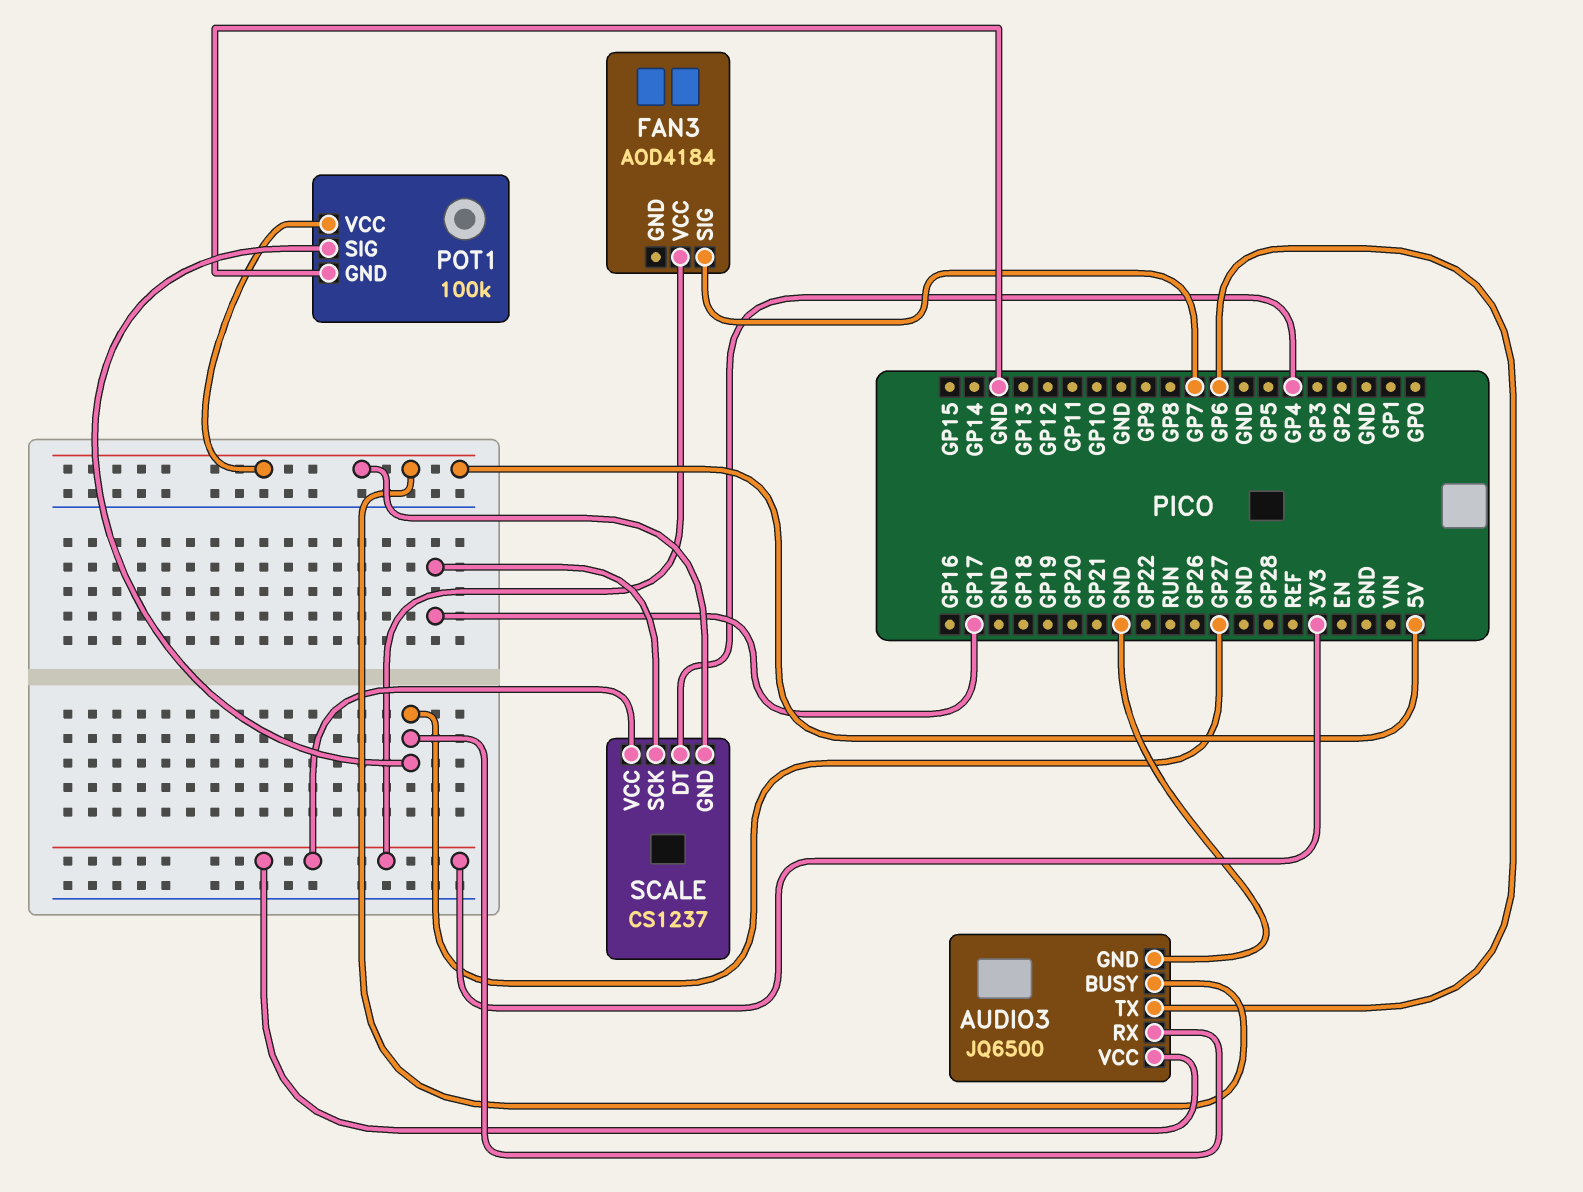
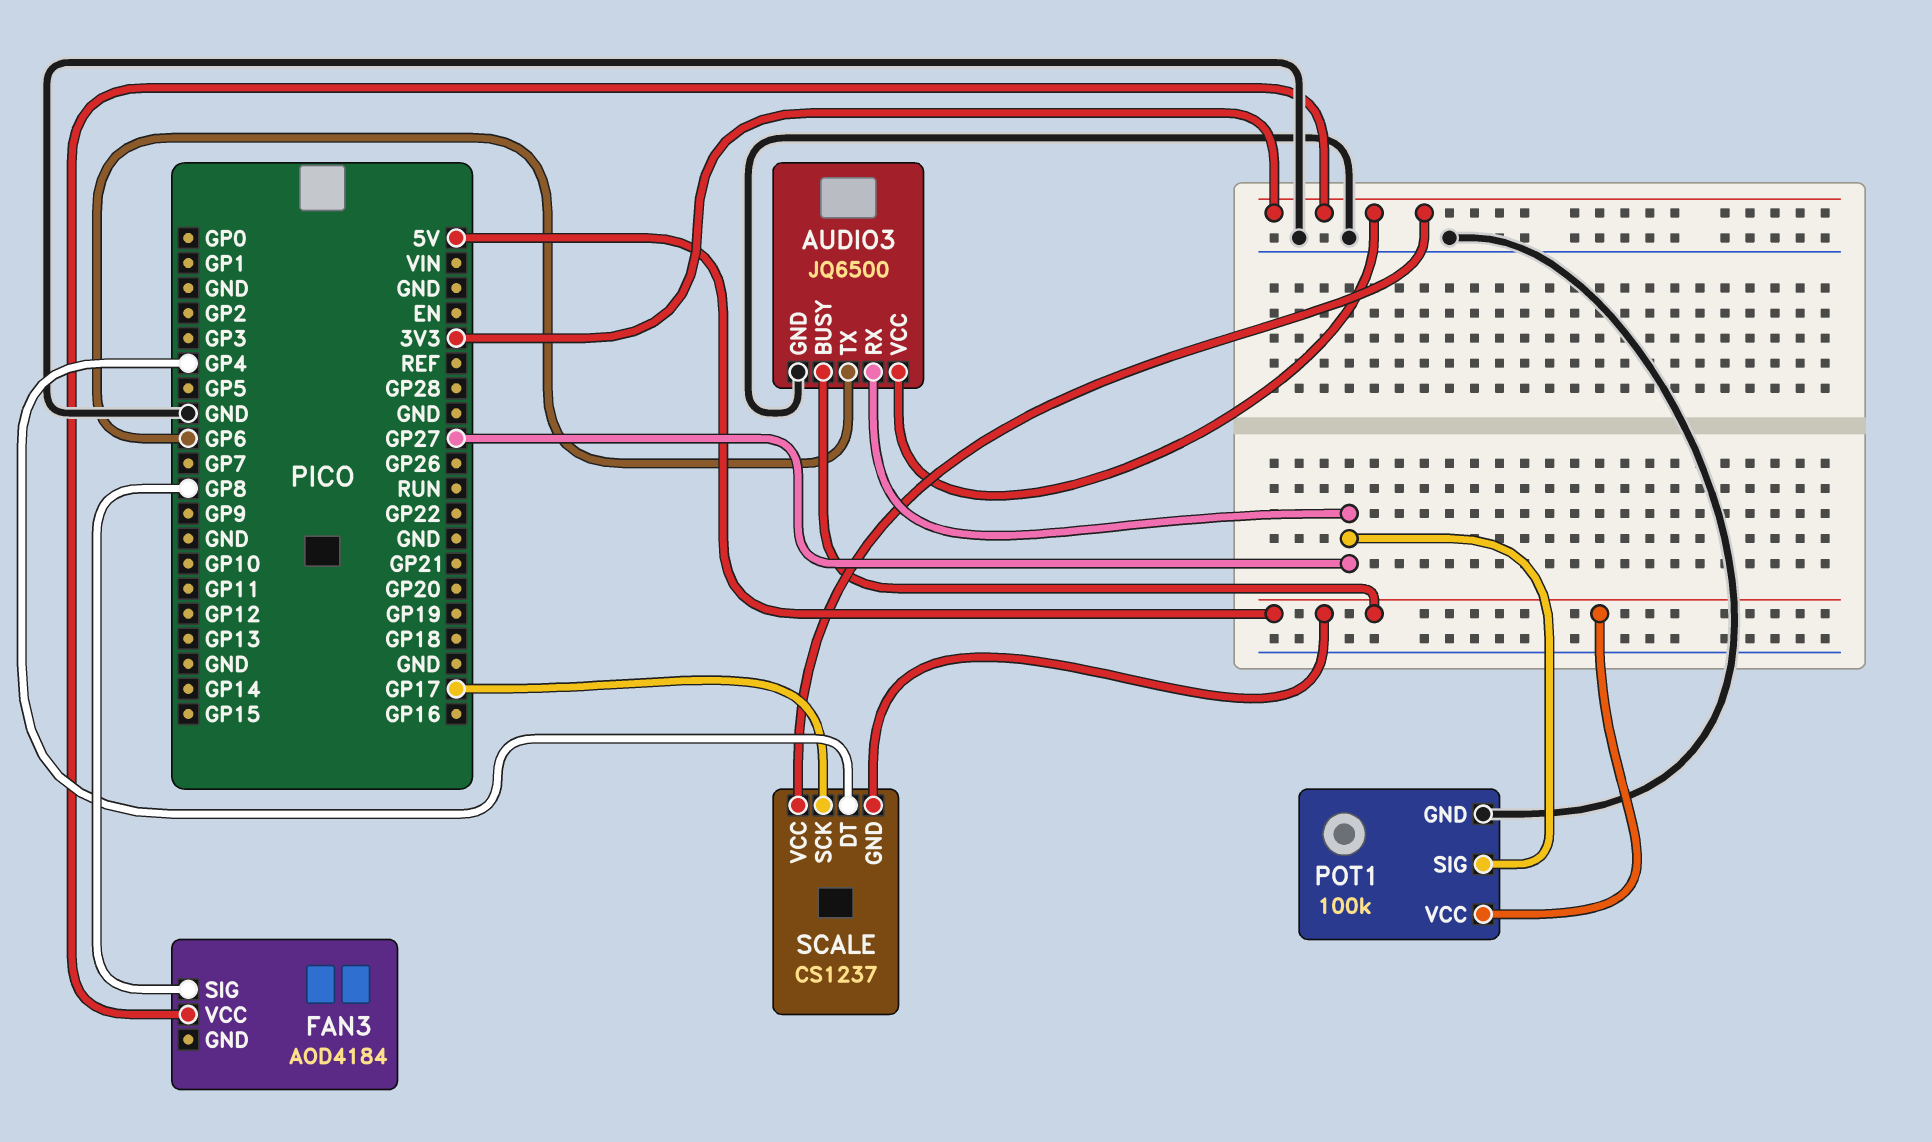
FAN3 pin SIG: GP7 -> GP8

